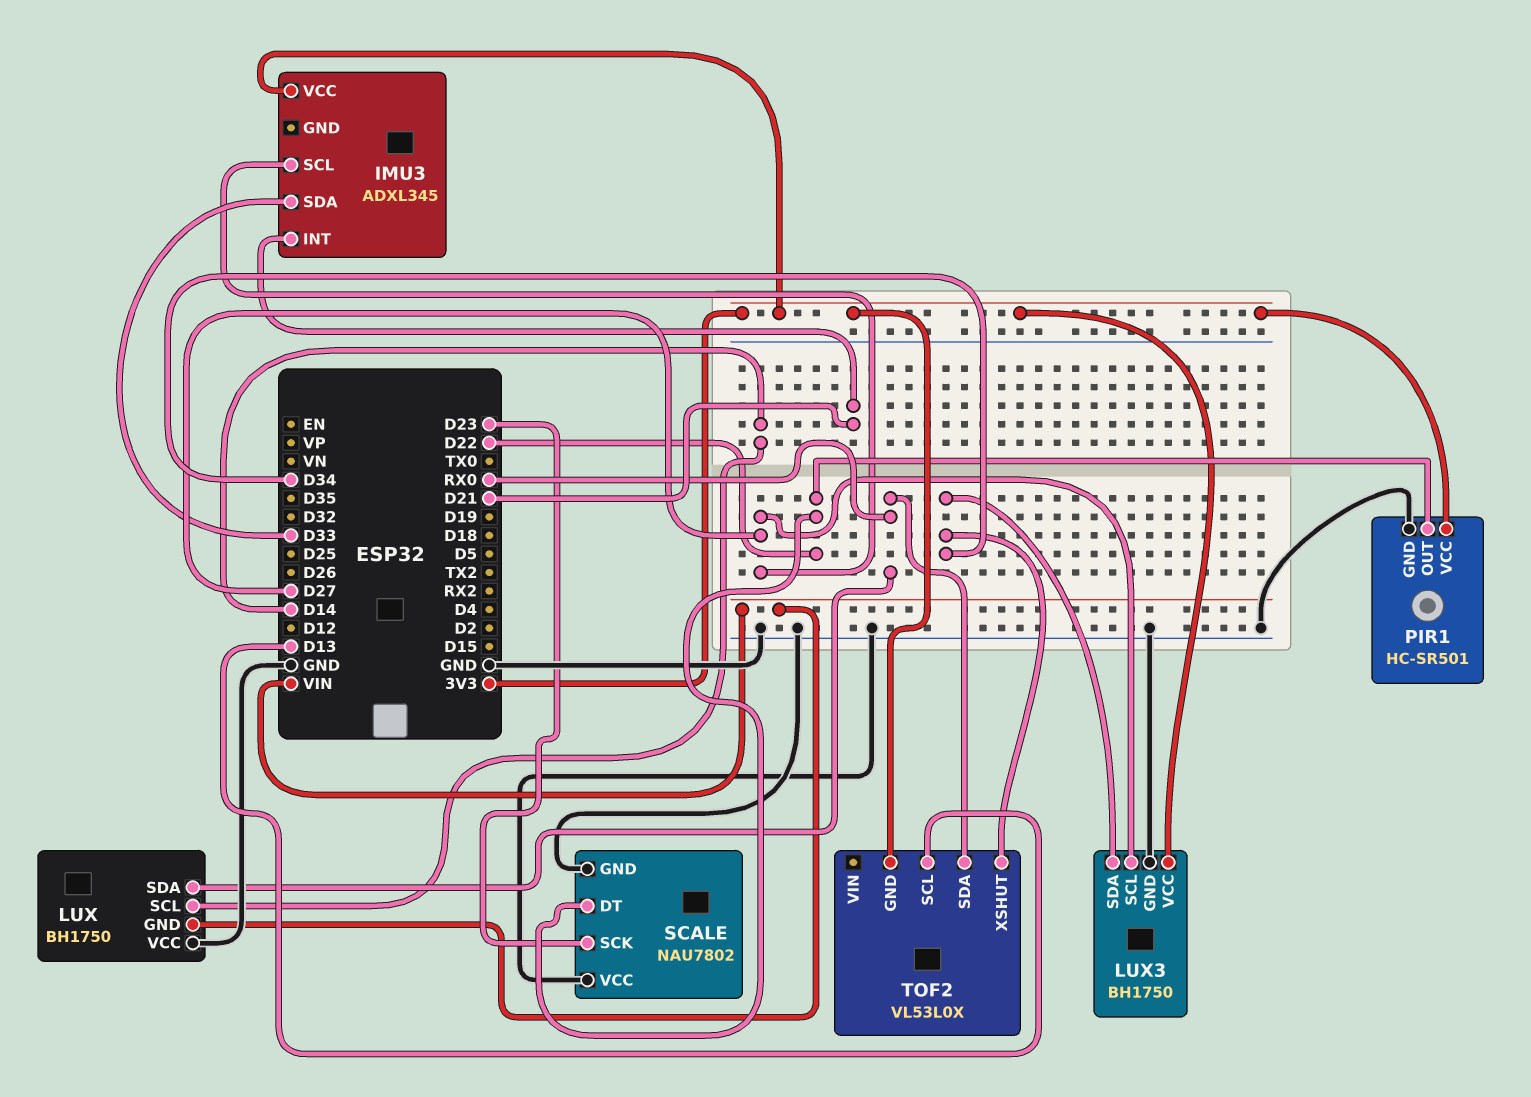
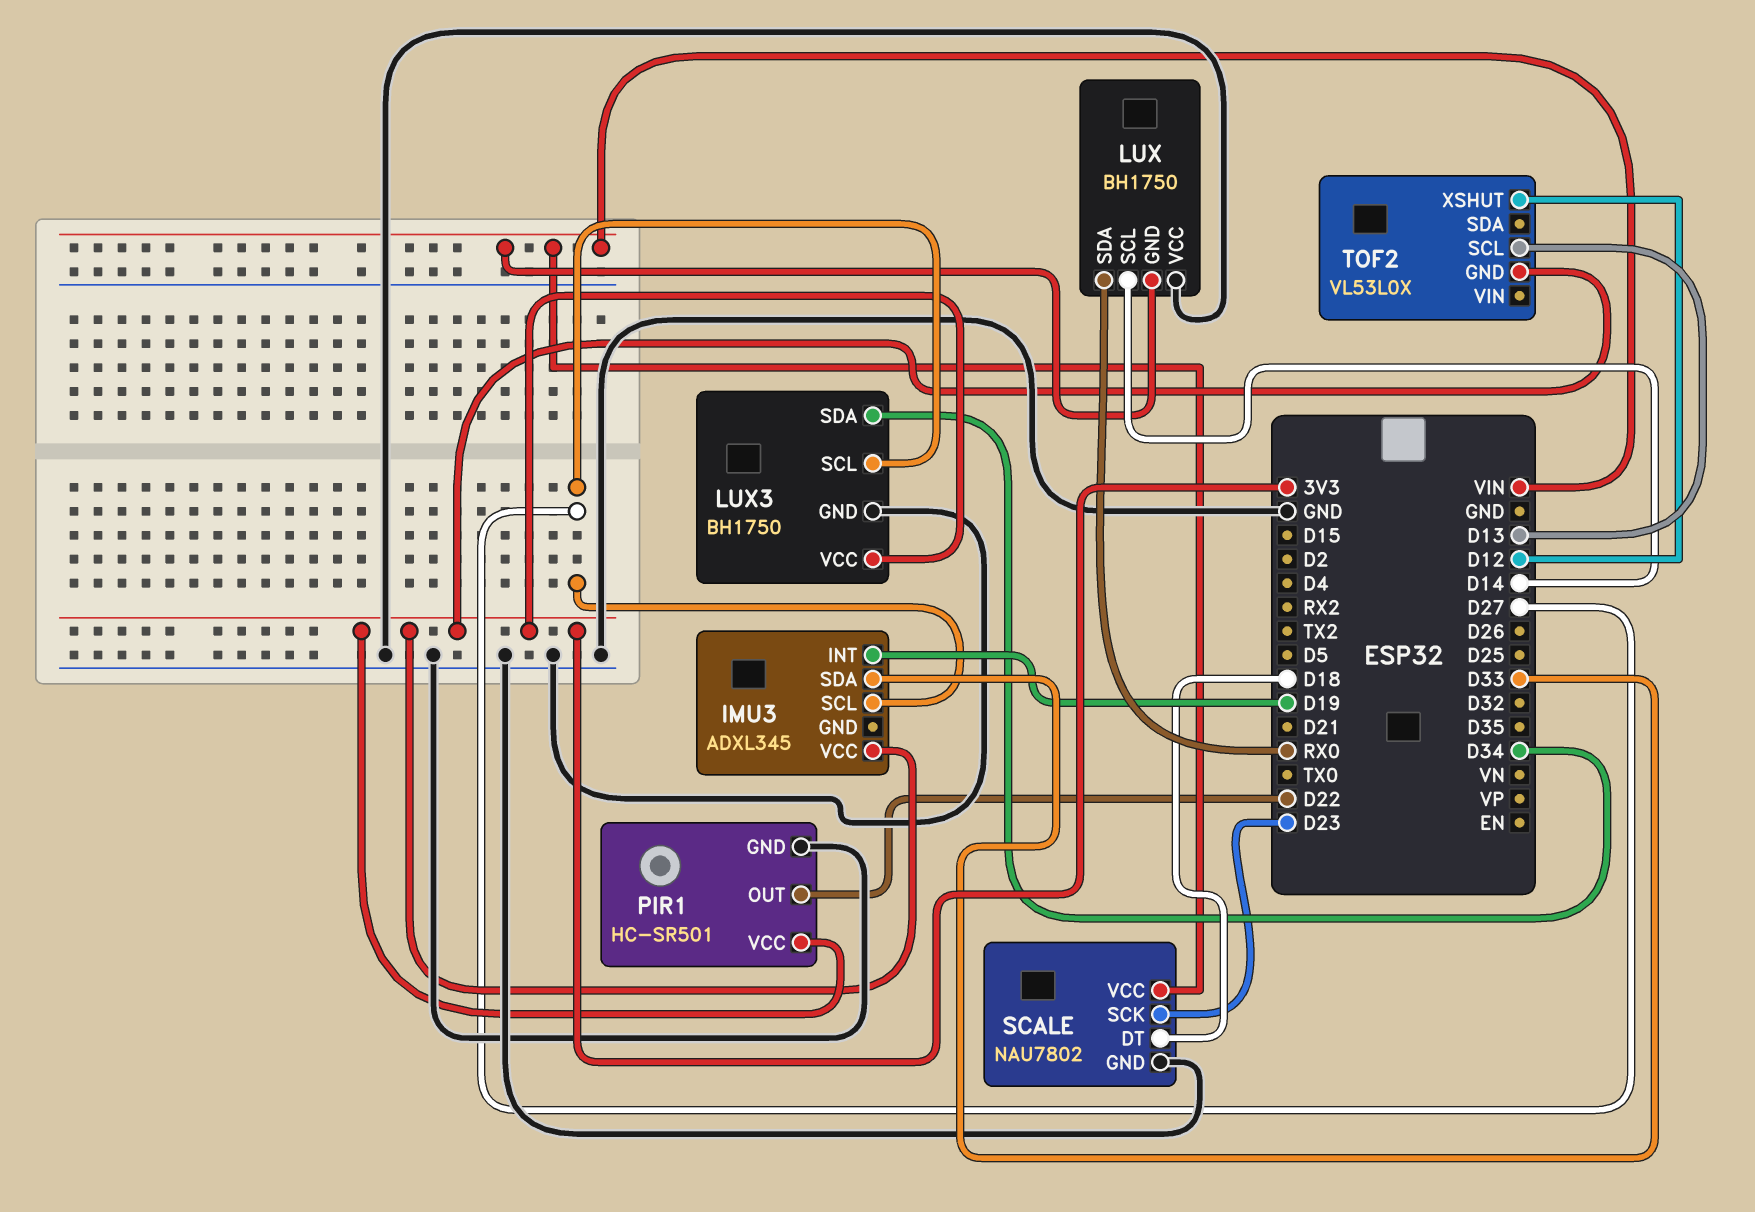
IMU3 pin INT: D21 -> D19
SCALE pin DT: D22 -> D18
SCALE pin VCC: GND -> VIN
TOF2 pin SDA: RX0 -> none
TOF2 pin XSHUT: D34 -> D12

